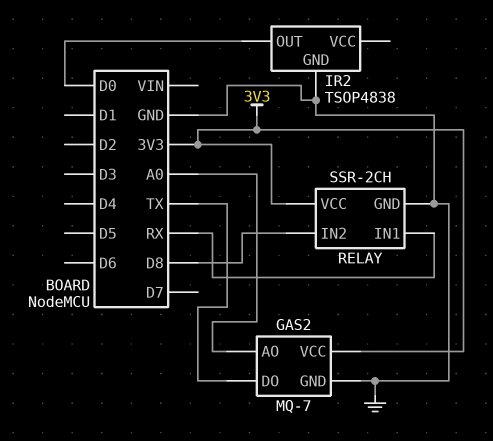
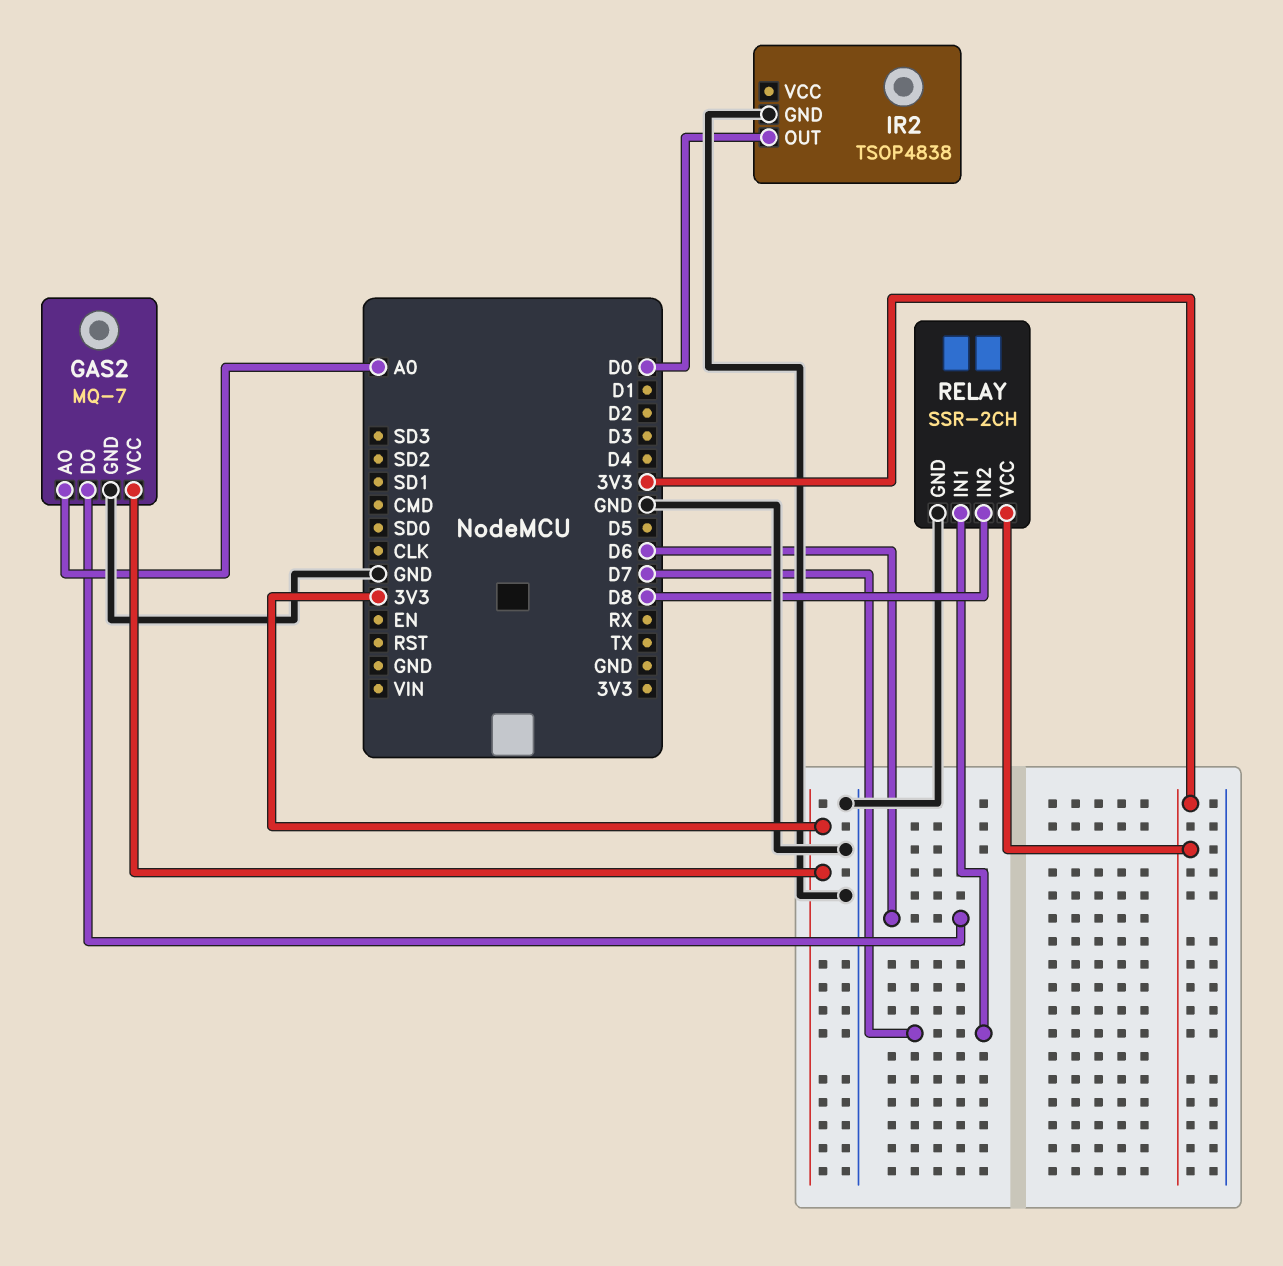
GAS2 pin DO: TX -> D6
RELAY pin IN1: RX -> D7

